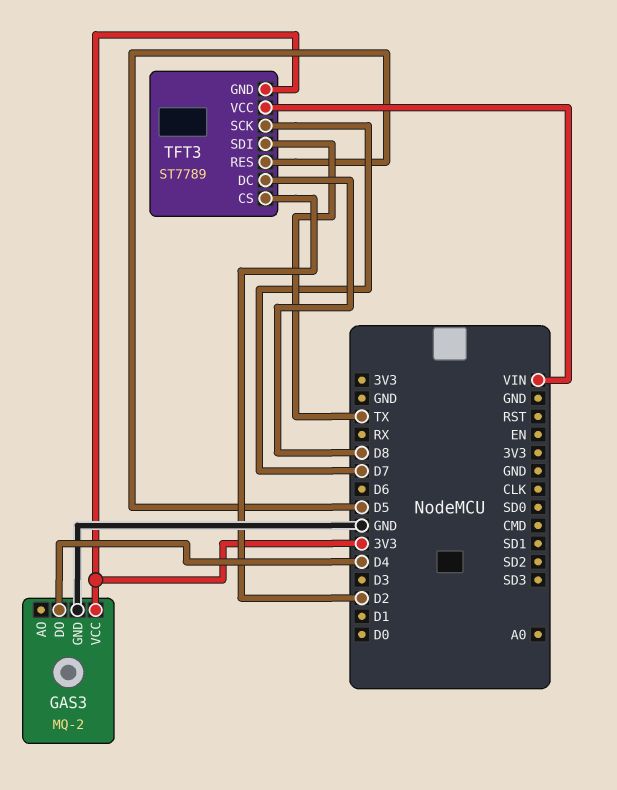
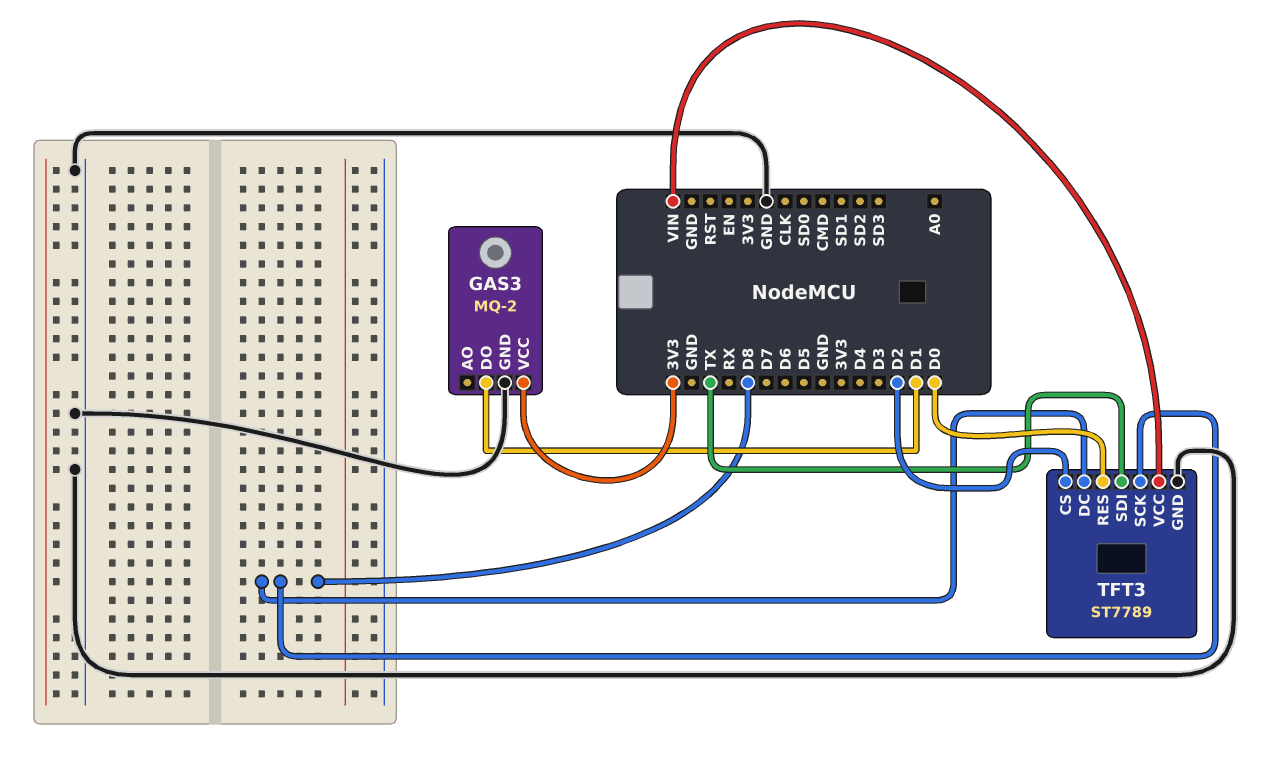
GAS3 pin DO: D4 -> D1
TFT3 pin GND: 3V3 -> GND
TFT3 pin RES: D5 -> D0
TFT3 pin SCK: D7 -> D8

